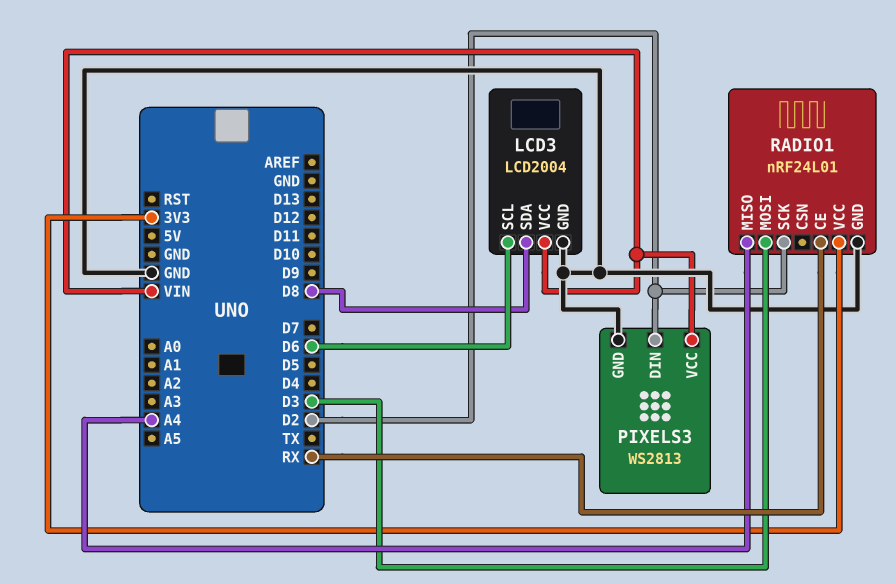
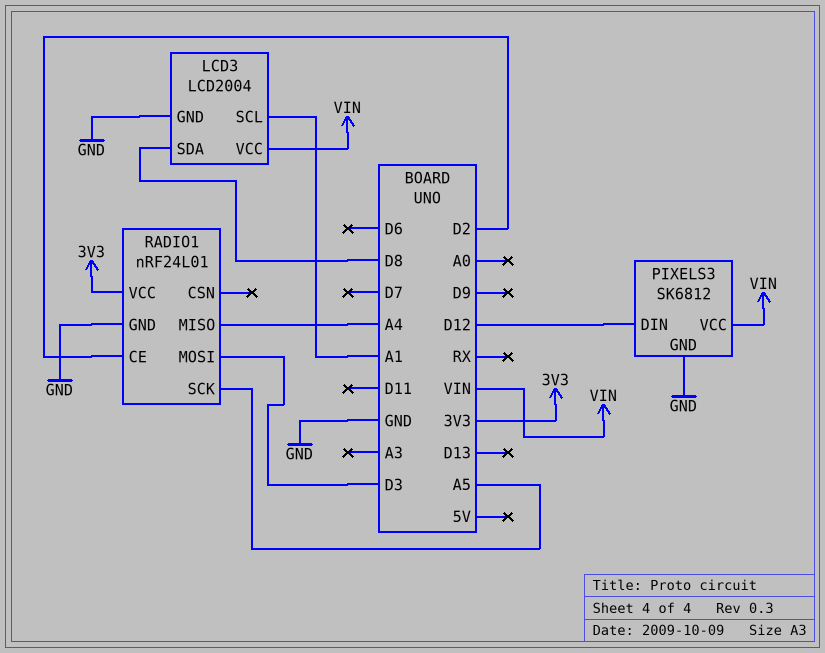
LCD3 pin SCL: D6 -> A1
PIXELS3: WS2813 -> SK6812
PIXELS3 pin DIN: D2 -> D12
RADIO1 pin CE: RX -> D2
RADIO1 pin SCK: D2 -> A5

